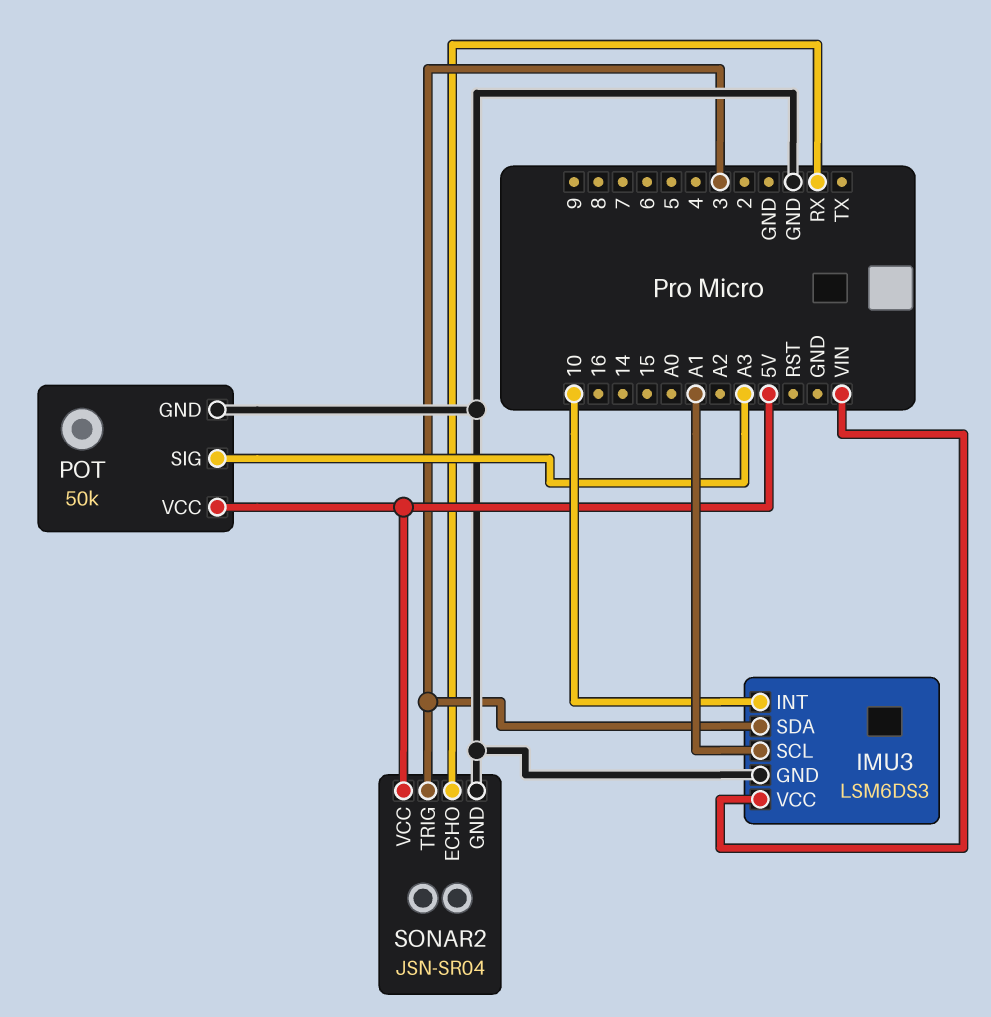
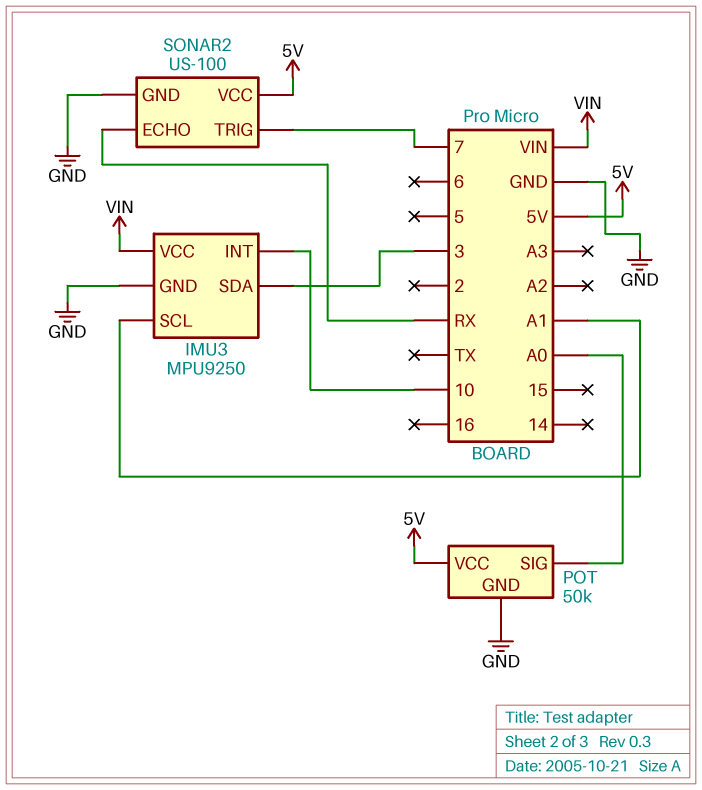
IMU3: LSM6DS3 -> MPU9250
POT pin SIG: A3 -> A0
SONAR2: JSN-SR04 -> US-100
SONAR2 pin TRIG: 3 -> 7

